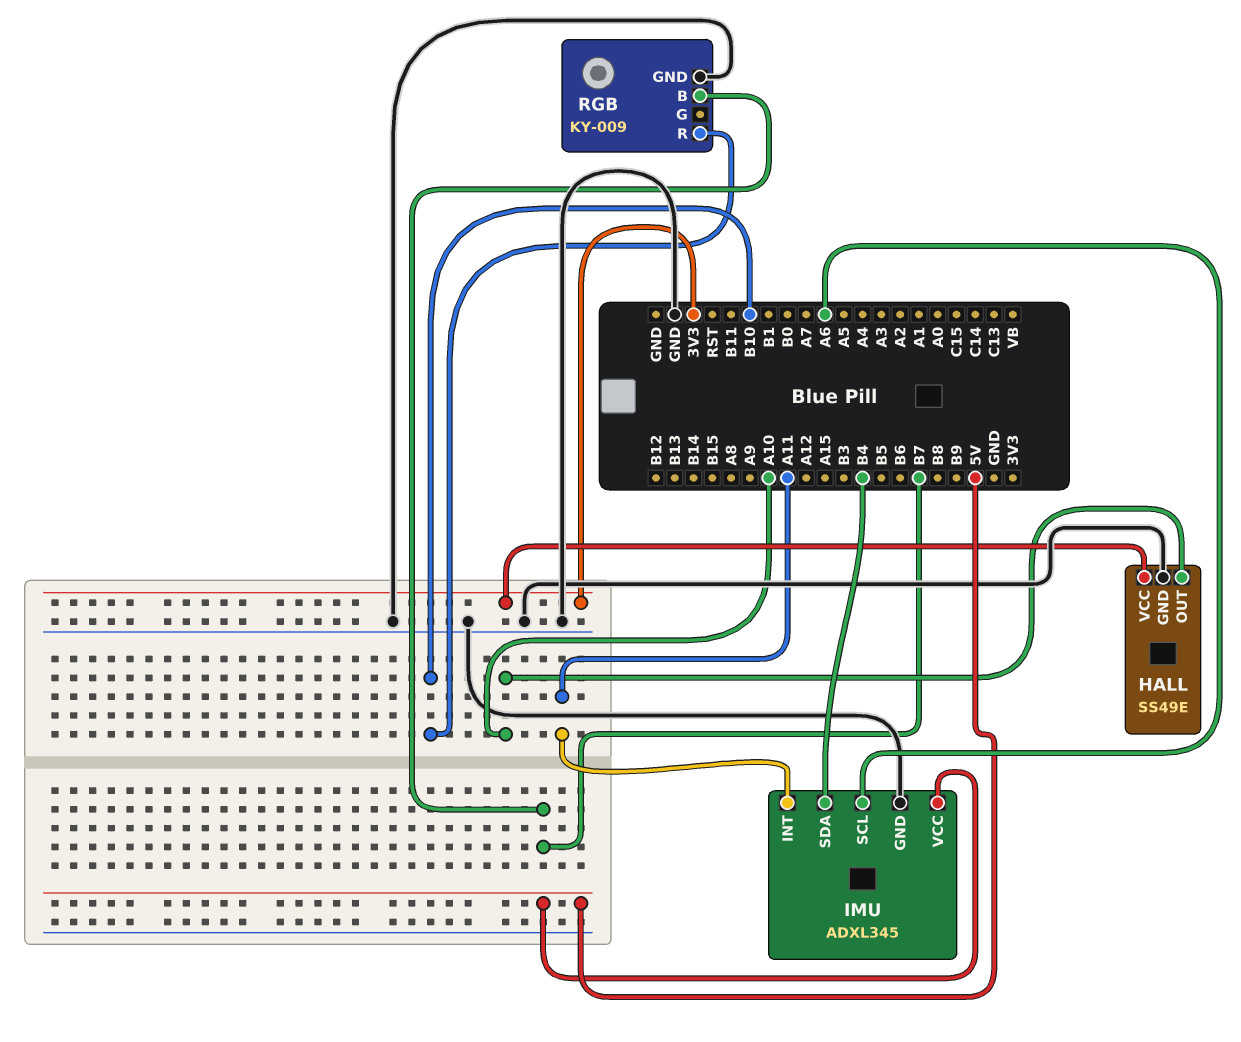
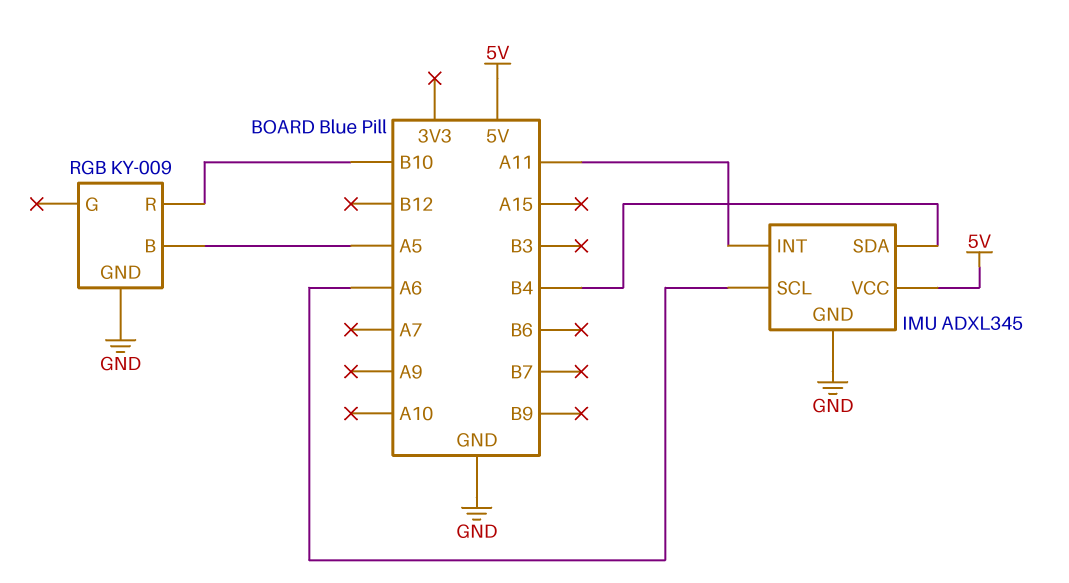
HALL: SS49E -> none
HALL pin GND: GND -> none
HALL pin OUT: A10 -> none
HALL pin VCC: 3V3 -> none
RGB pin B: B7 -> A5

